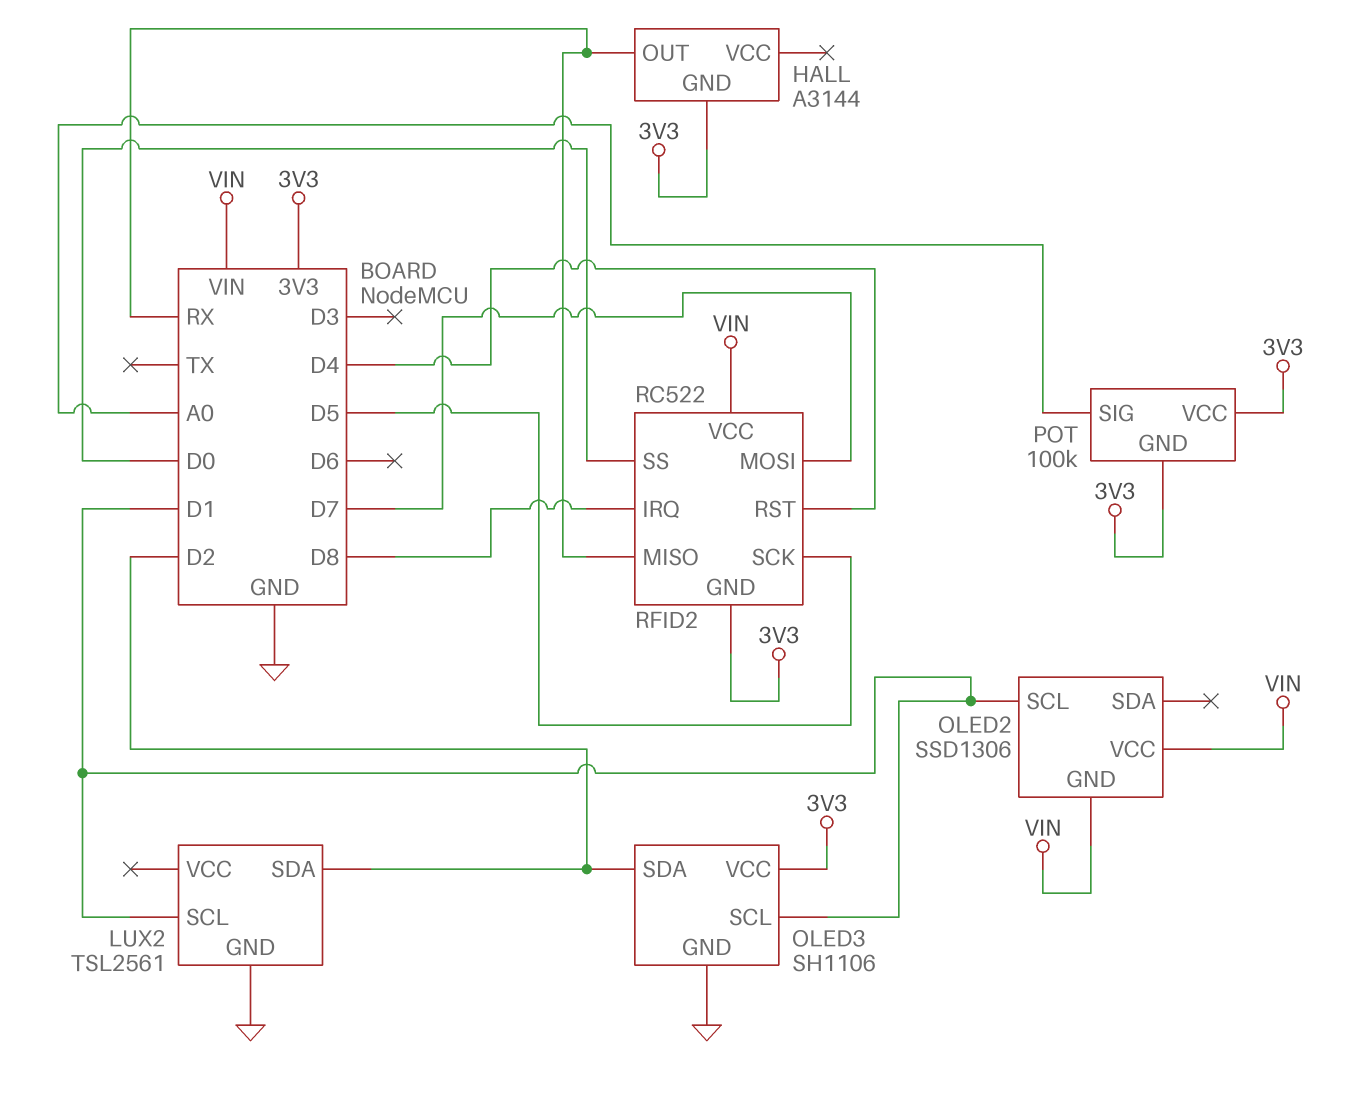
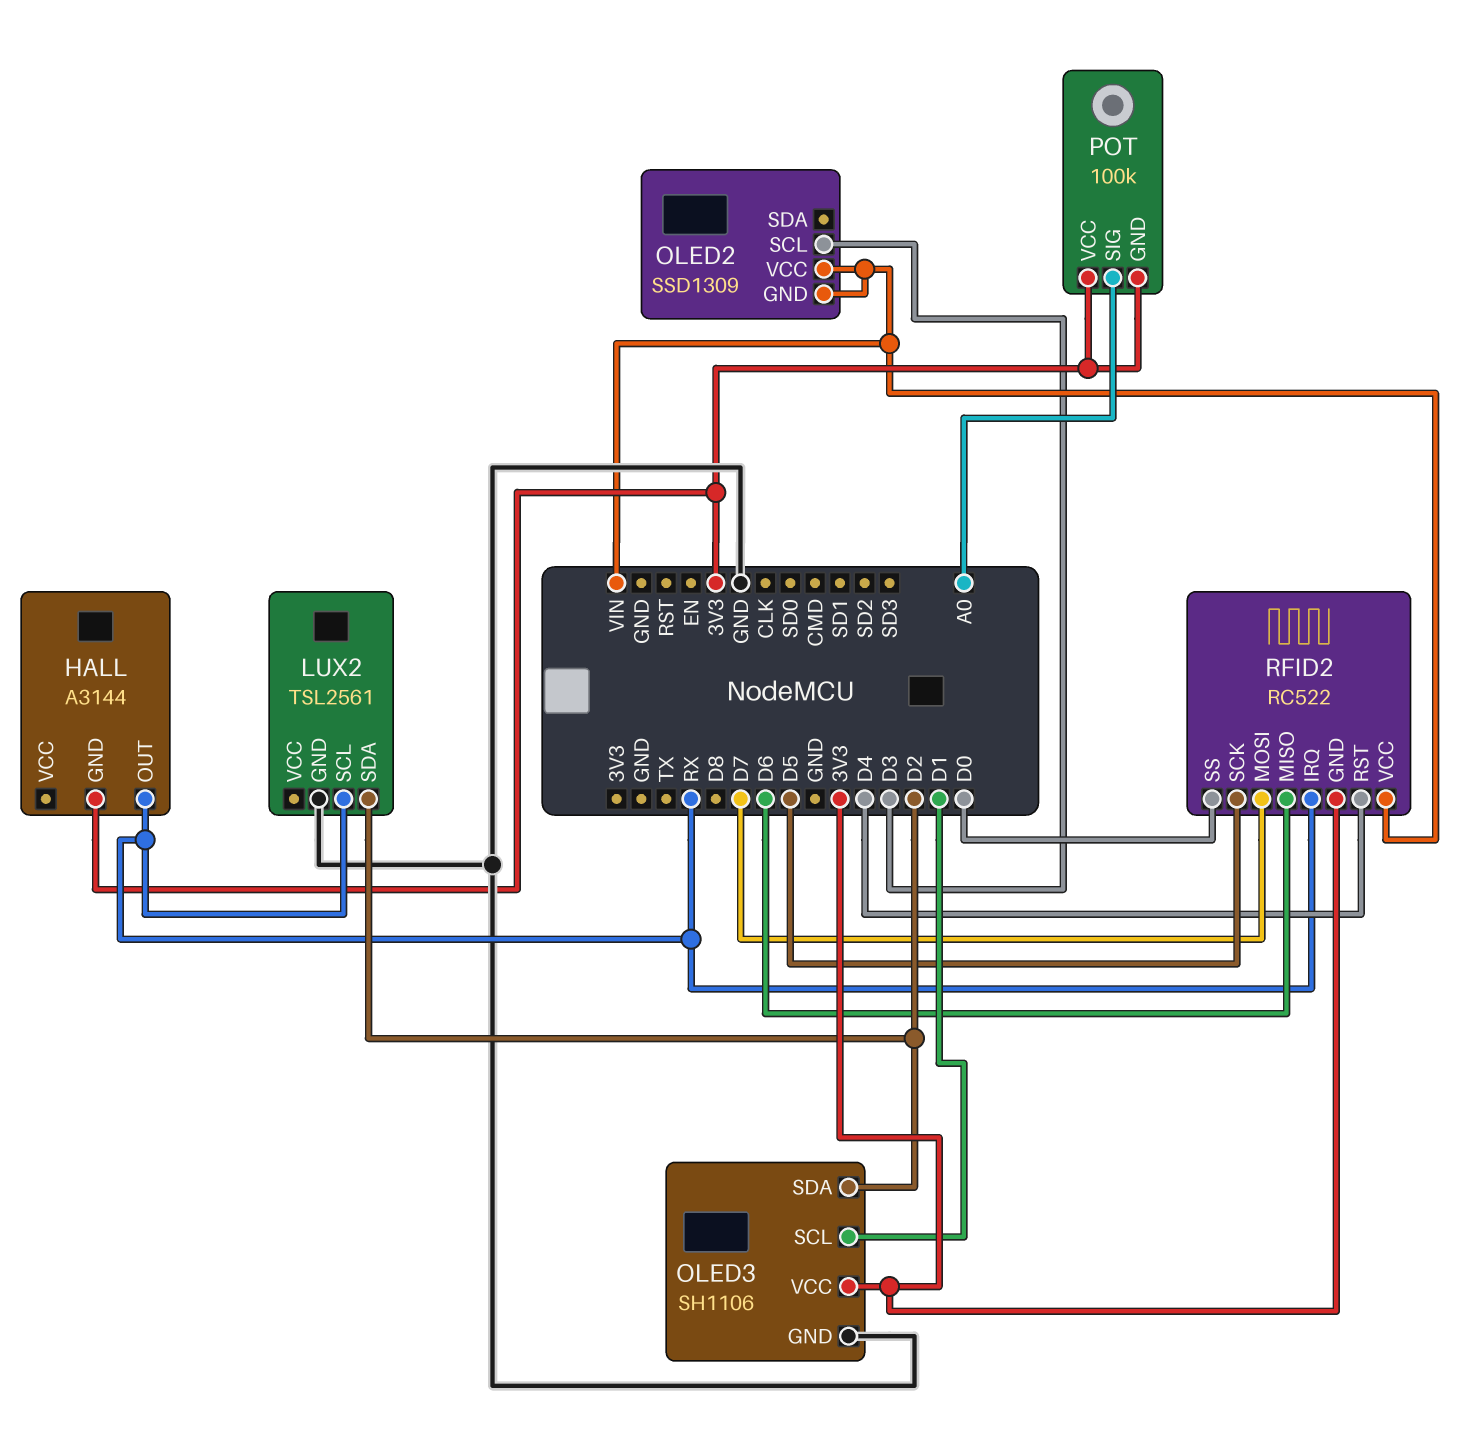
LUX2 pin SCL: D1 -> RX
OLED2: SSD1306 -> SSD1309
OLED2 pin SCL: D1 -> D3
RFID2 pin IRQ: D8 -> RX
RFID2 pin MISO: RX -> D6

